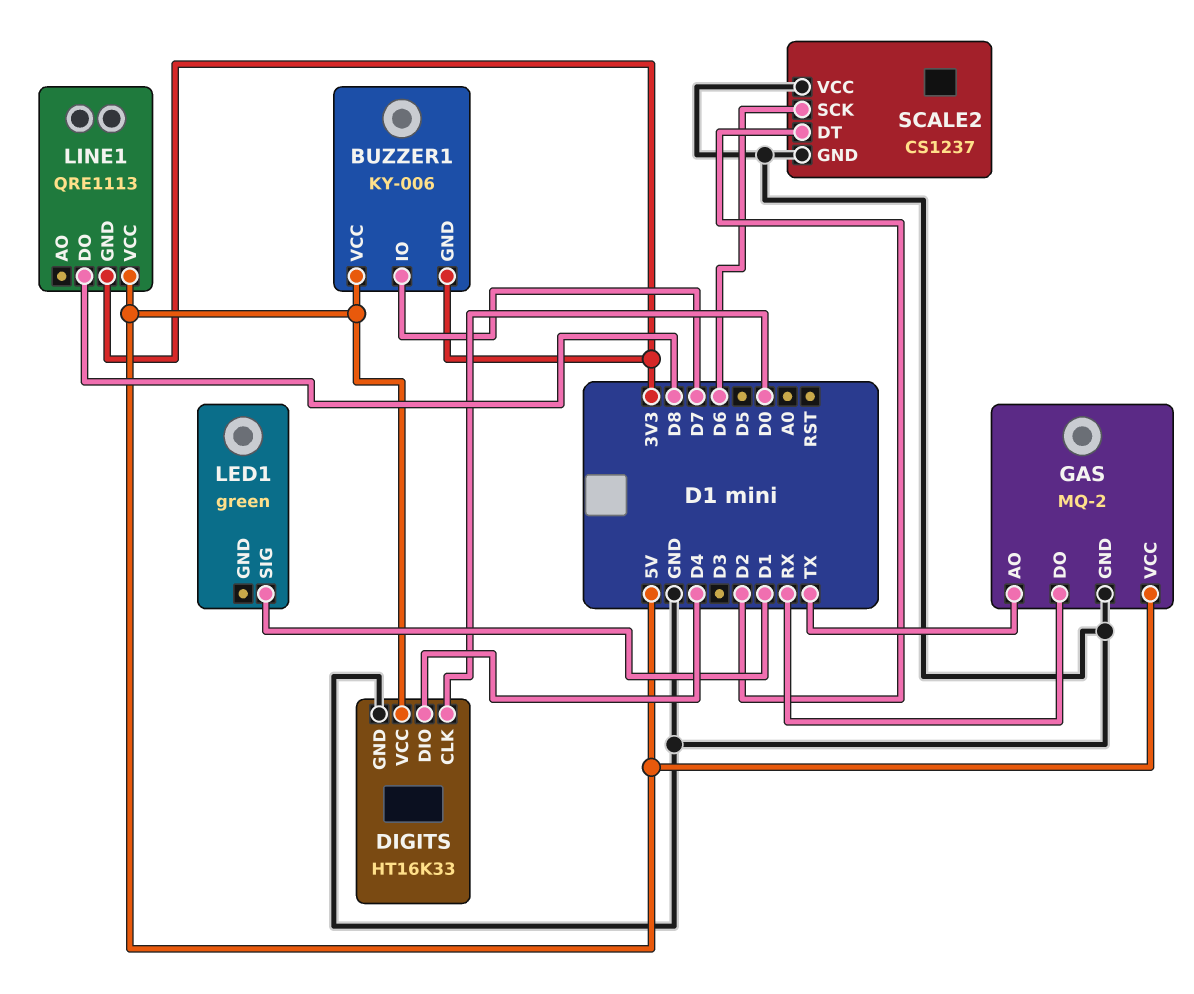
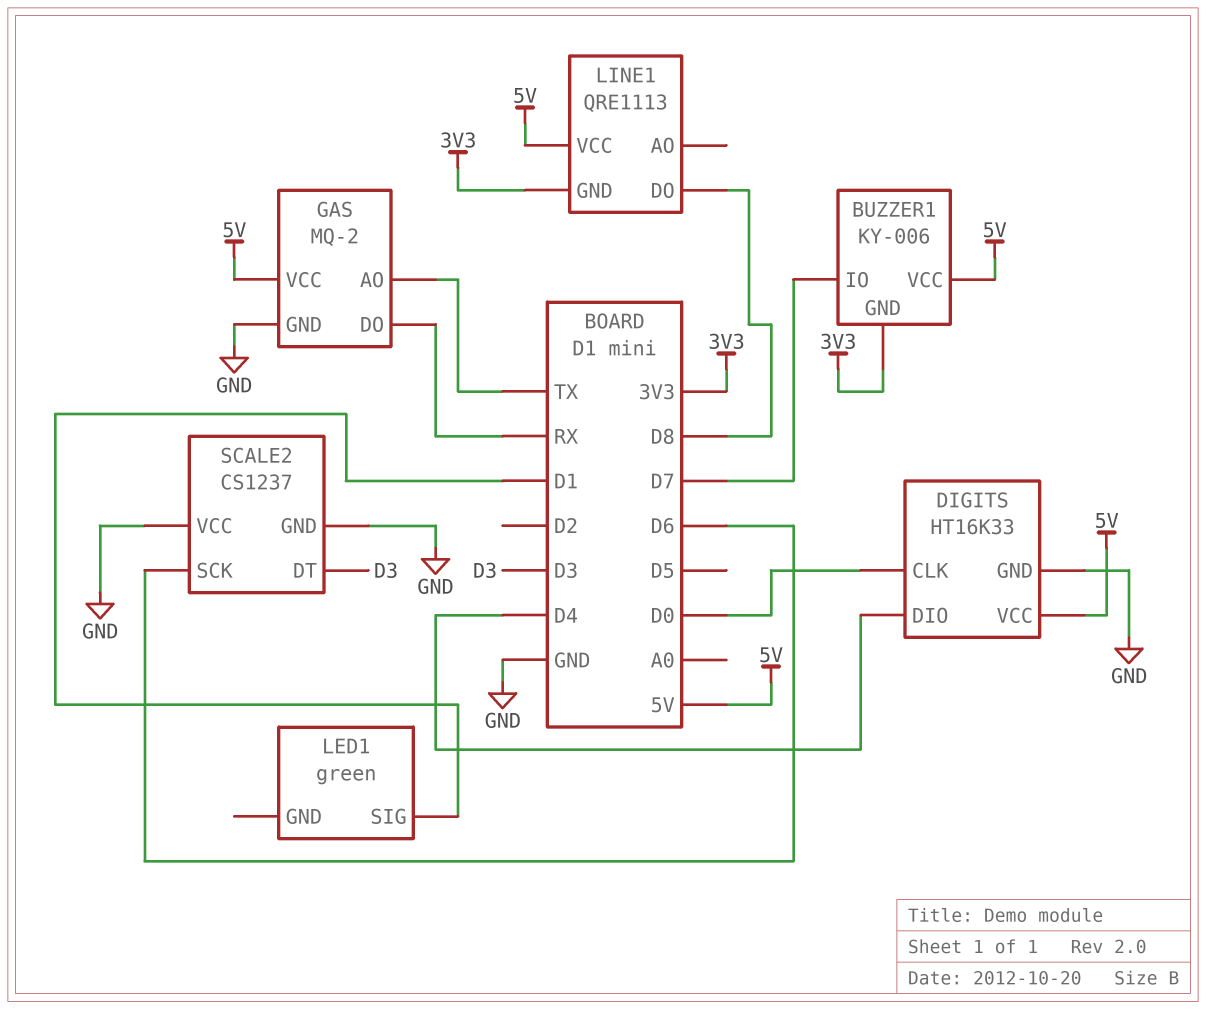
SCALE2 pin DT: D2 -> D3

